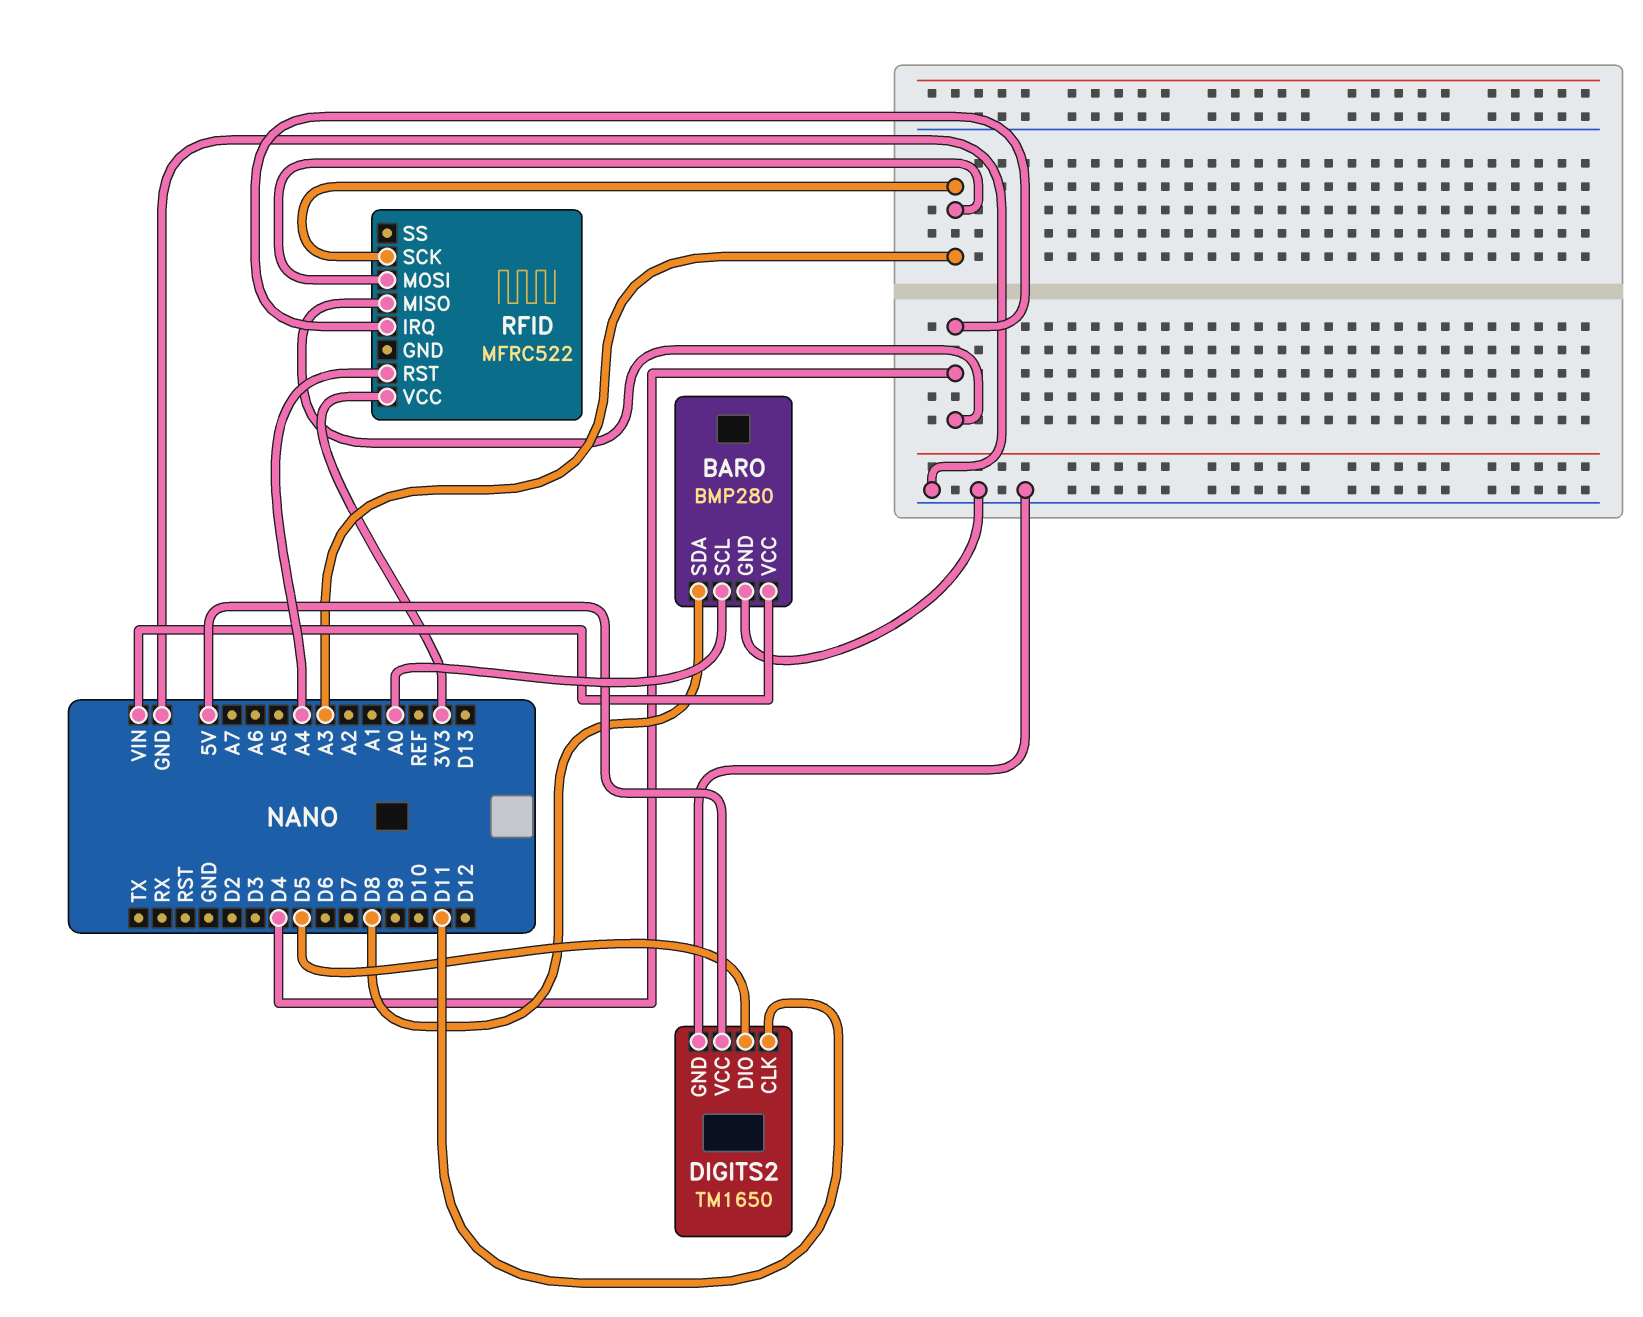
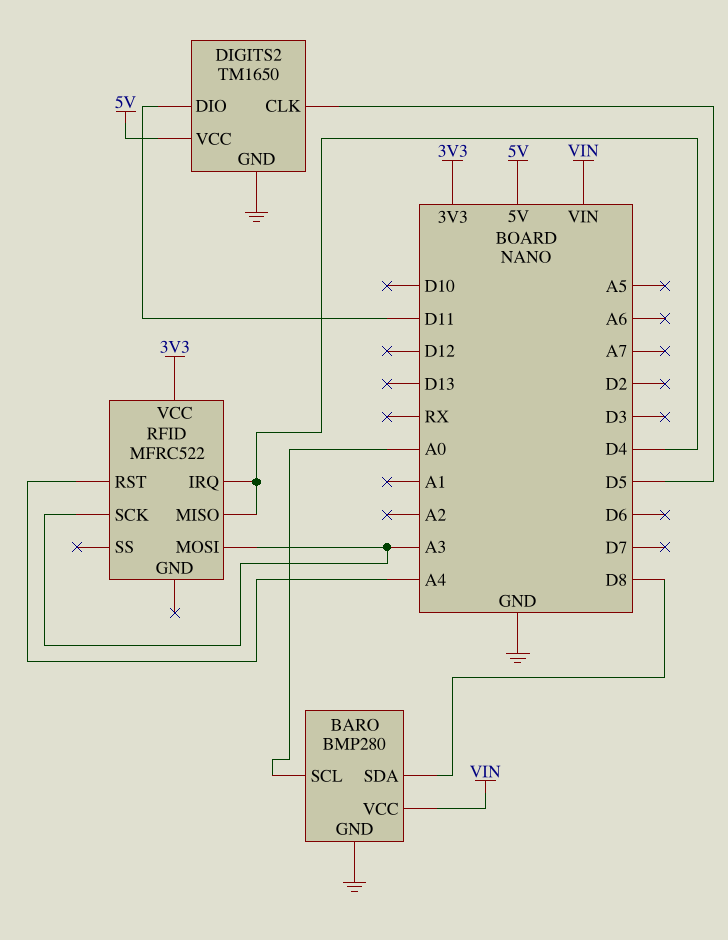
DIGITS2 pin CLK: D11 -> D5
DIGITS2 pin DIO: D5 -> D11

